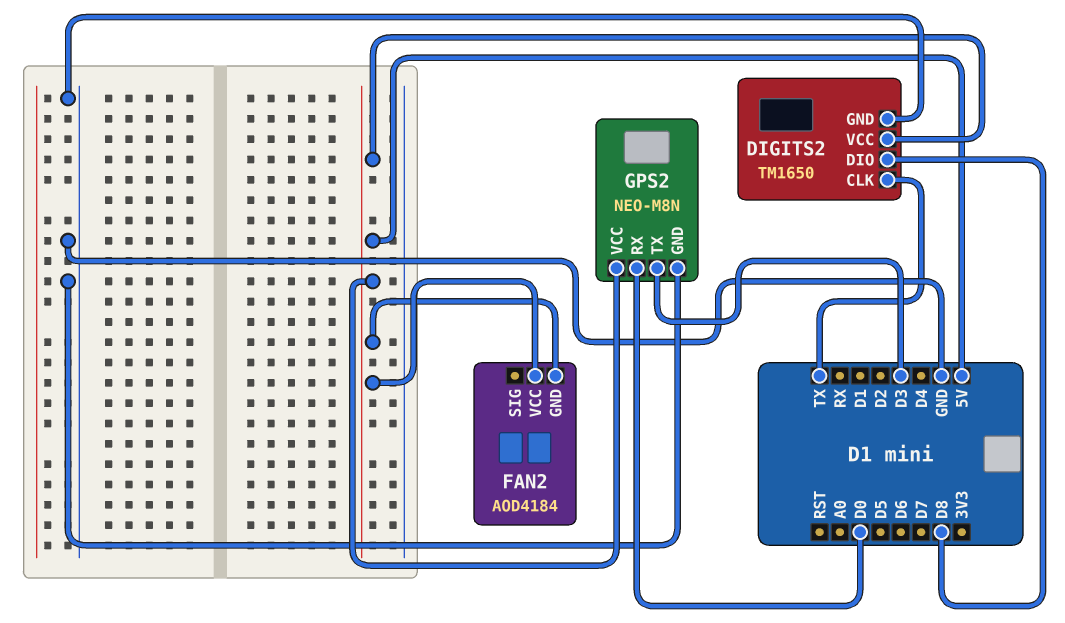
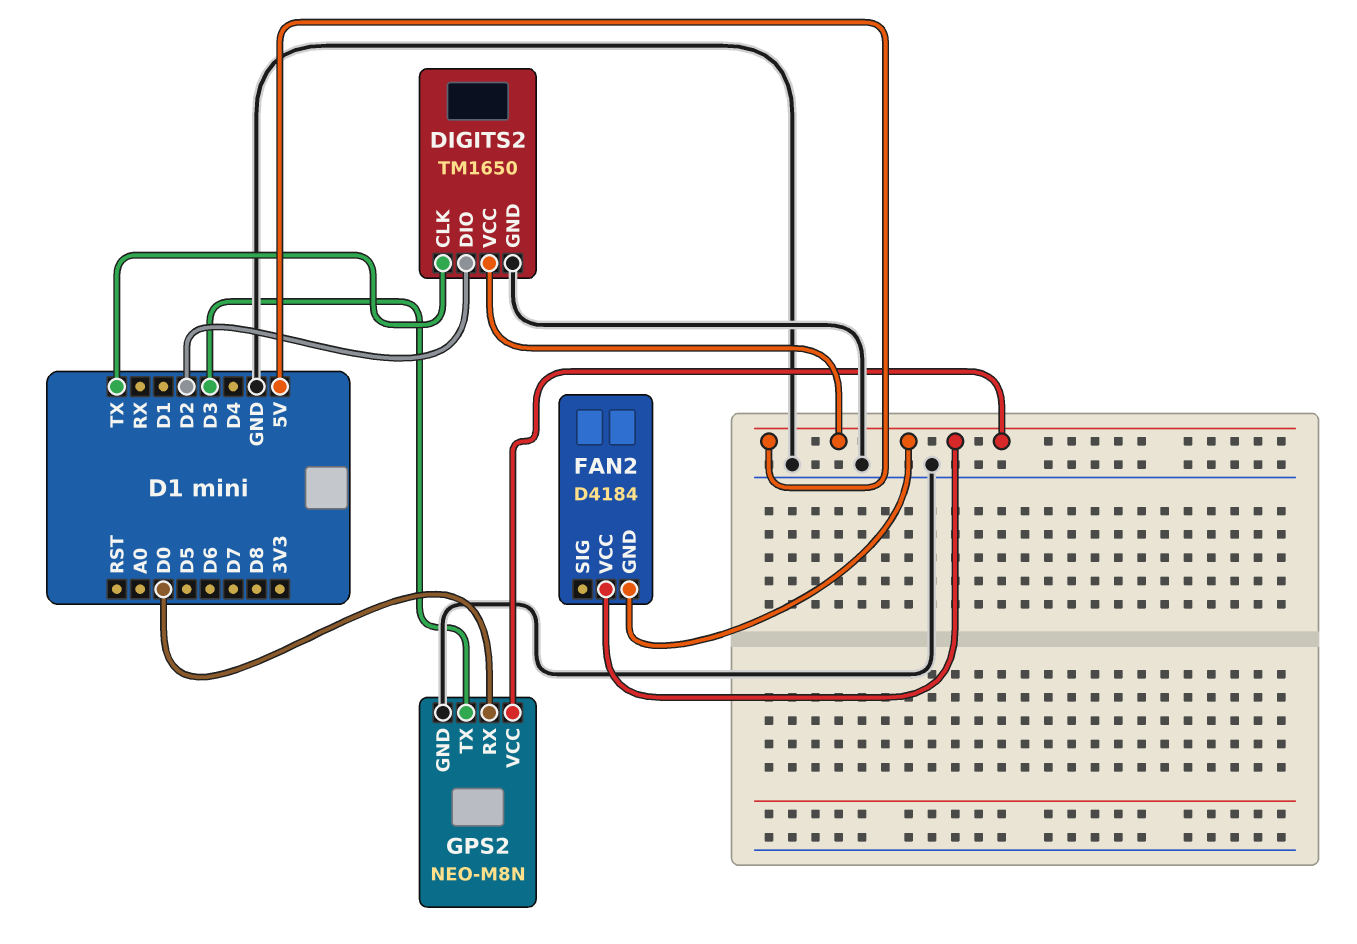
DIGITS2 pin DIO: D8 -> D2
FAN2: AOD4184 -> D4184

